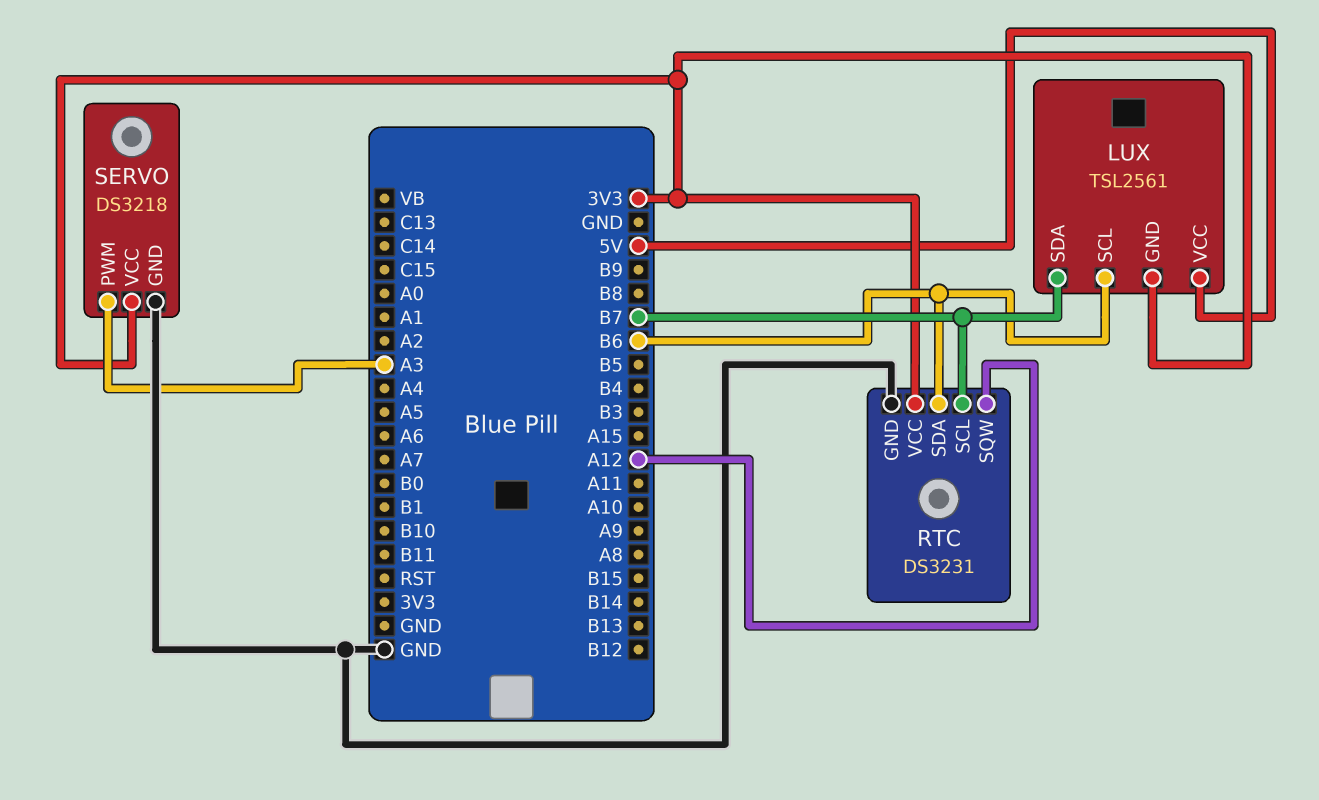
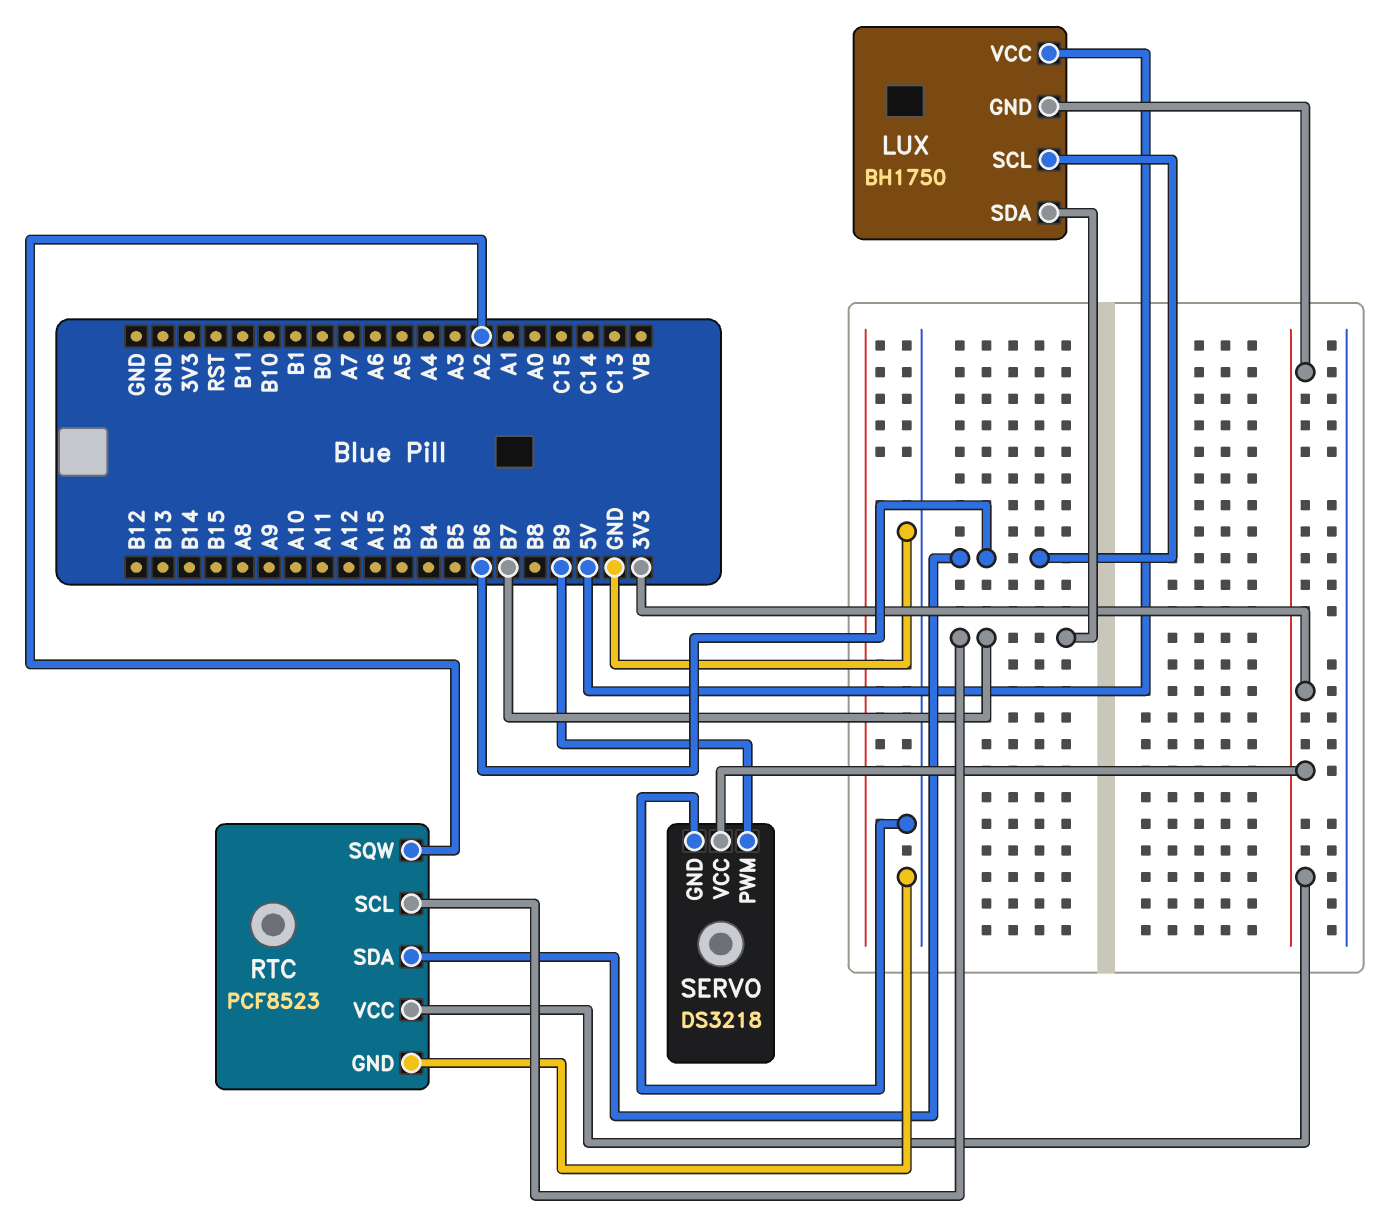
LUX: TSL2561 -> BH1750
RTC: DS3231 -> PCF8523
RTC pin SQW: A12 -> A2
SERVO pin PWM: A3 -> B9

